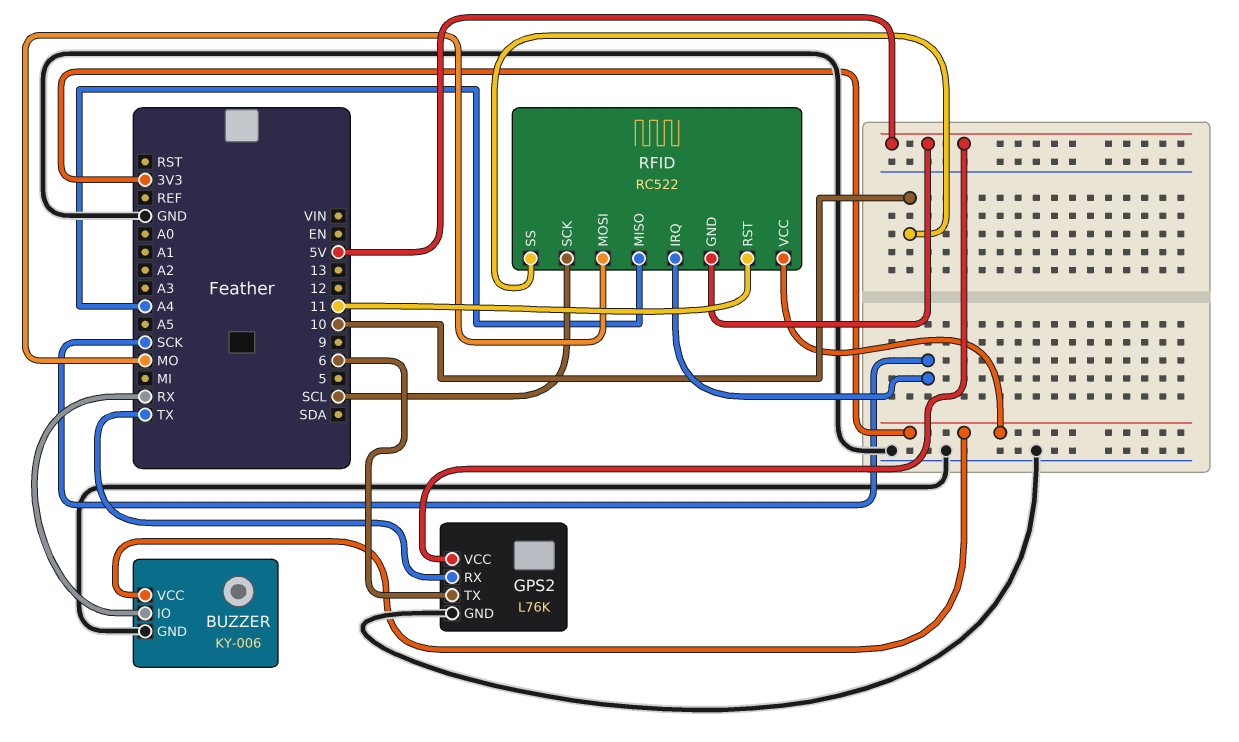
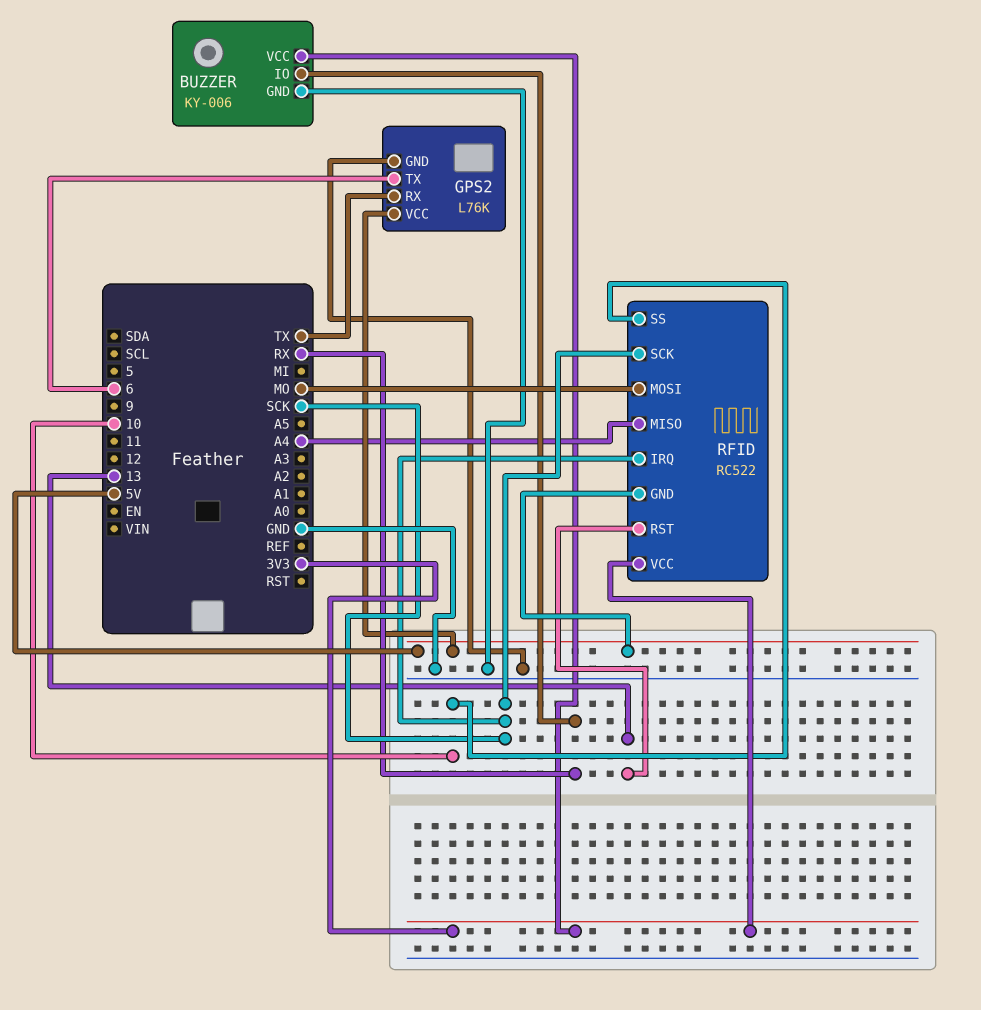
RFID pin RST: 11 -> 13
RFID pin SCK: SCL -> SCK

